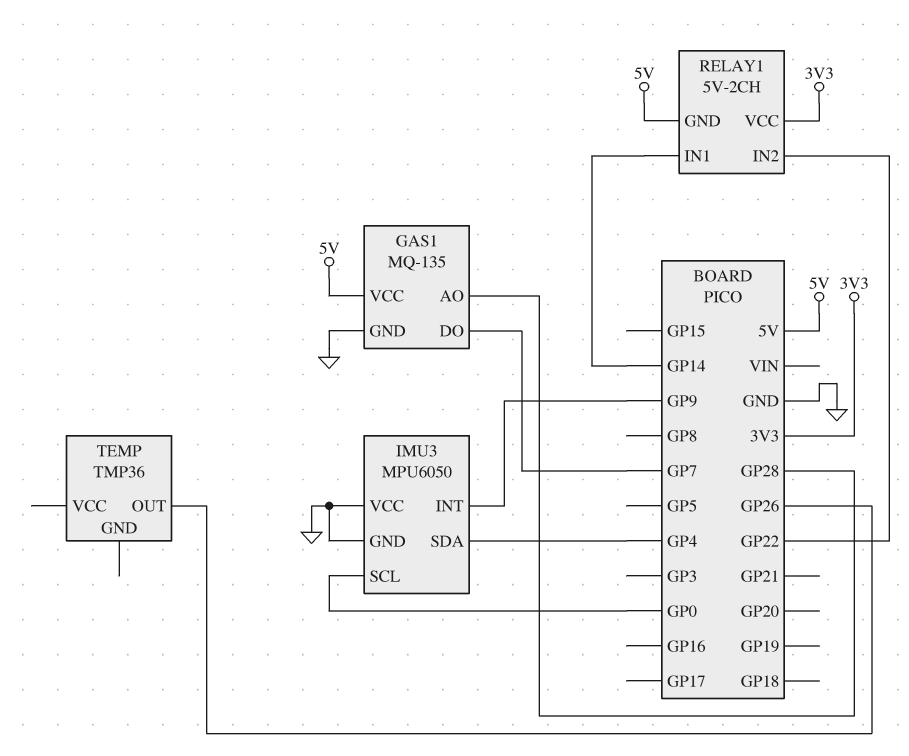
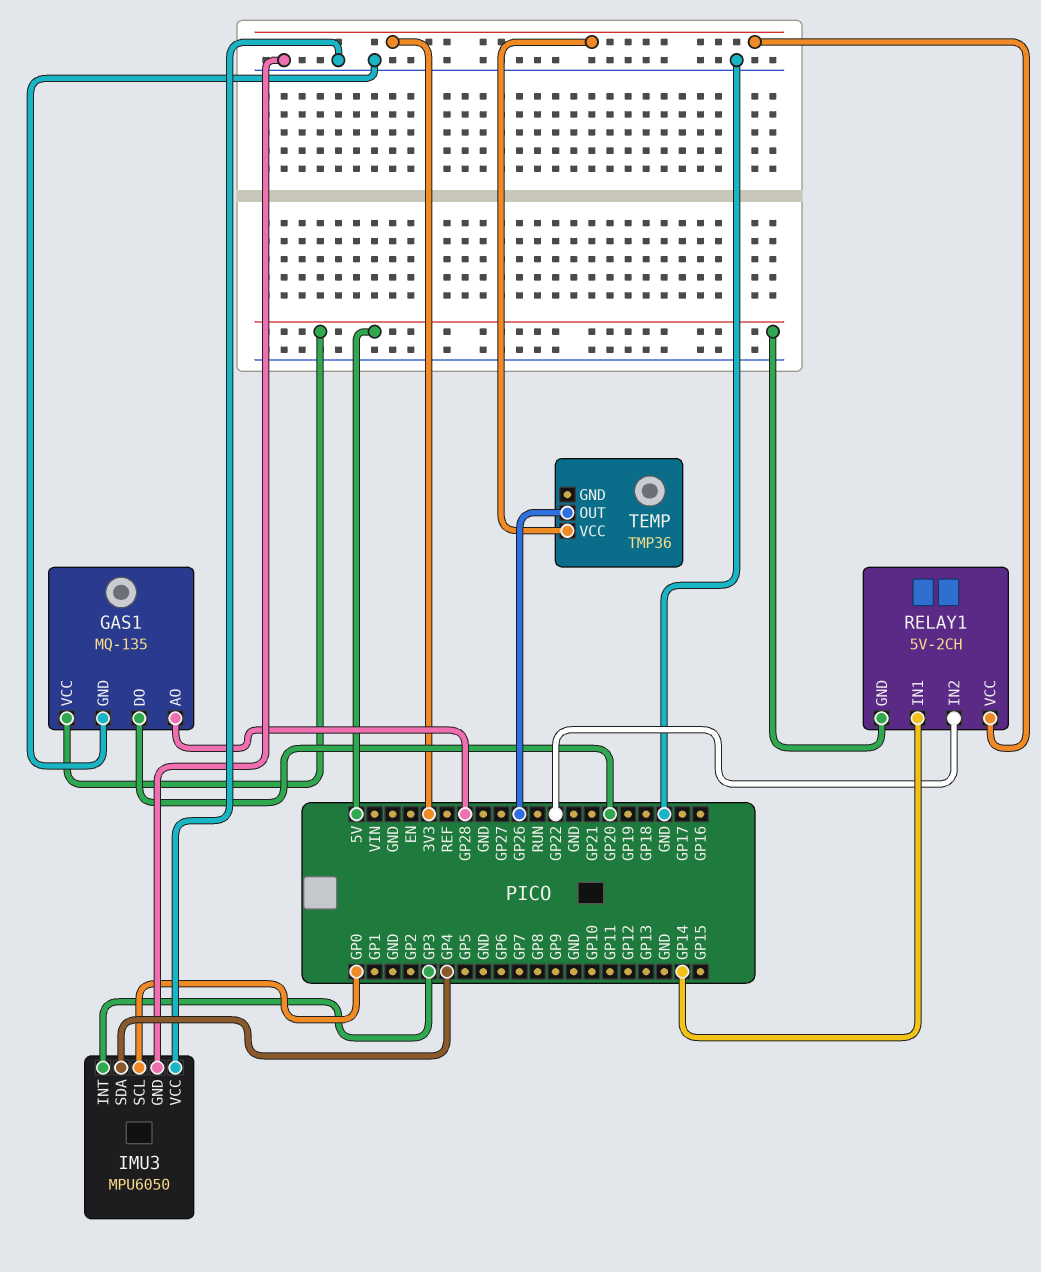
GAS1 pin DO: GP7 -> GP20
IMU3 pin INT: GP9 -> GP3
TEMP pin VCC: none -> 3V3

